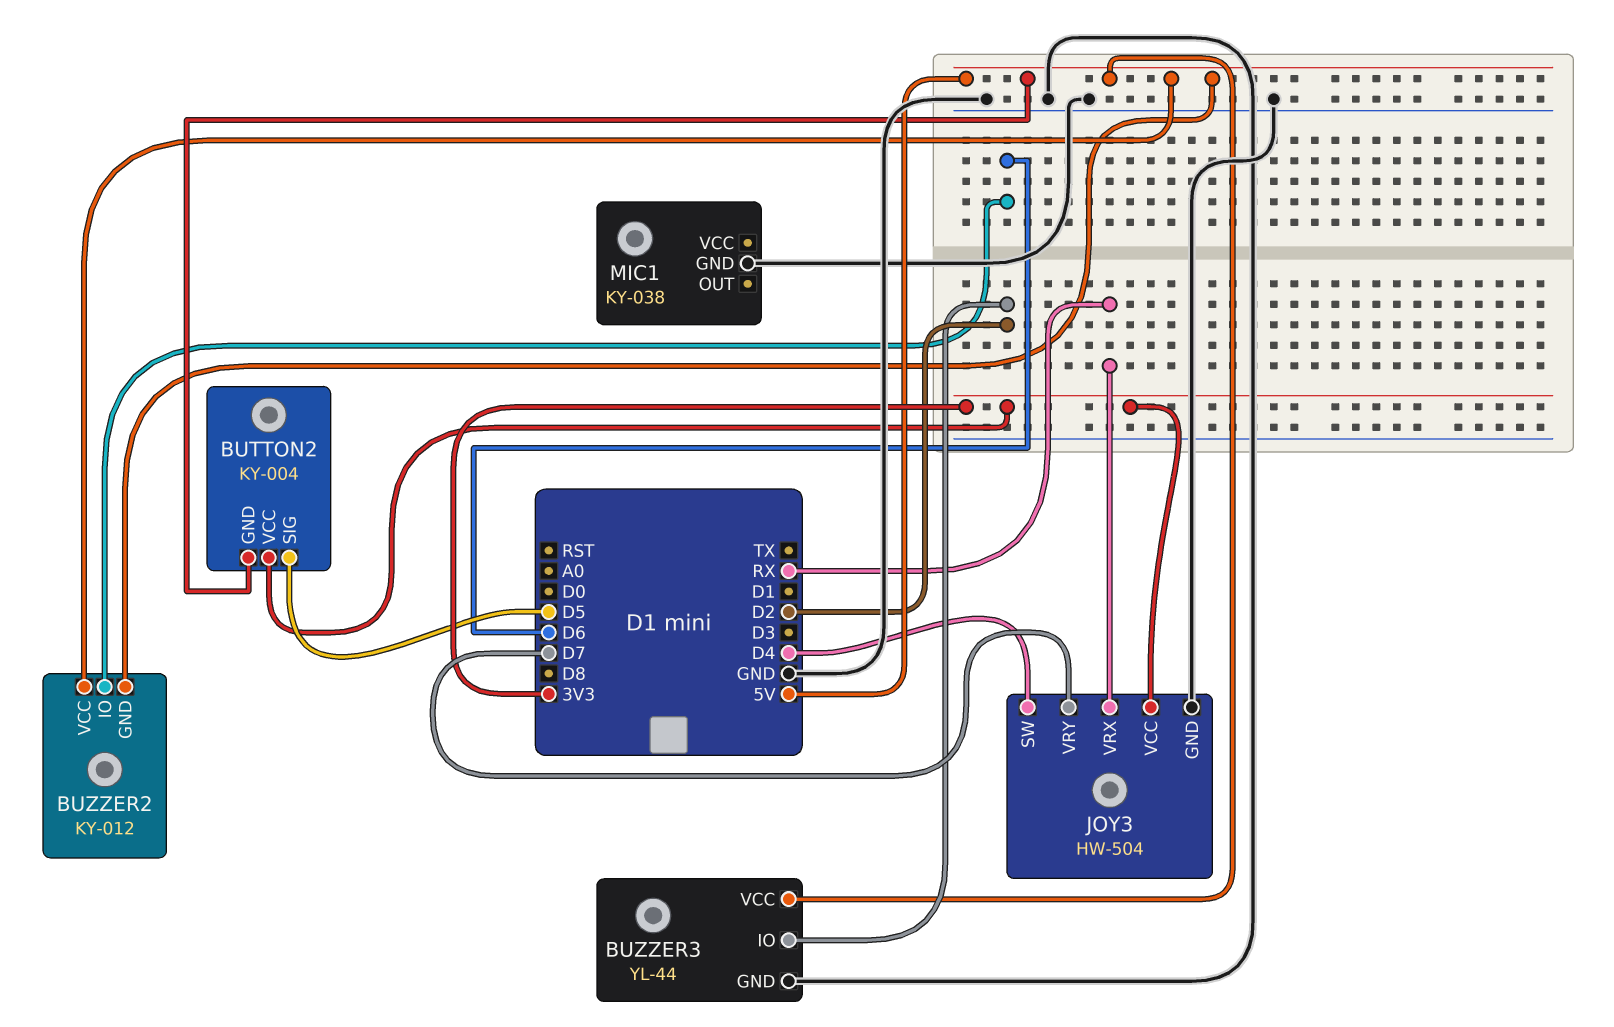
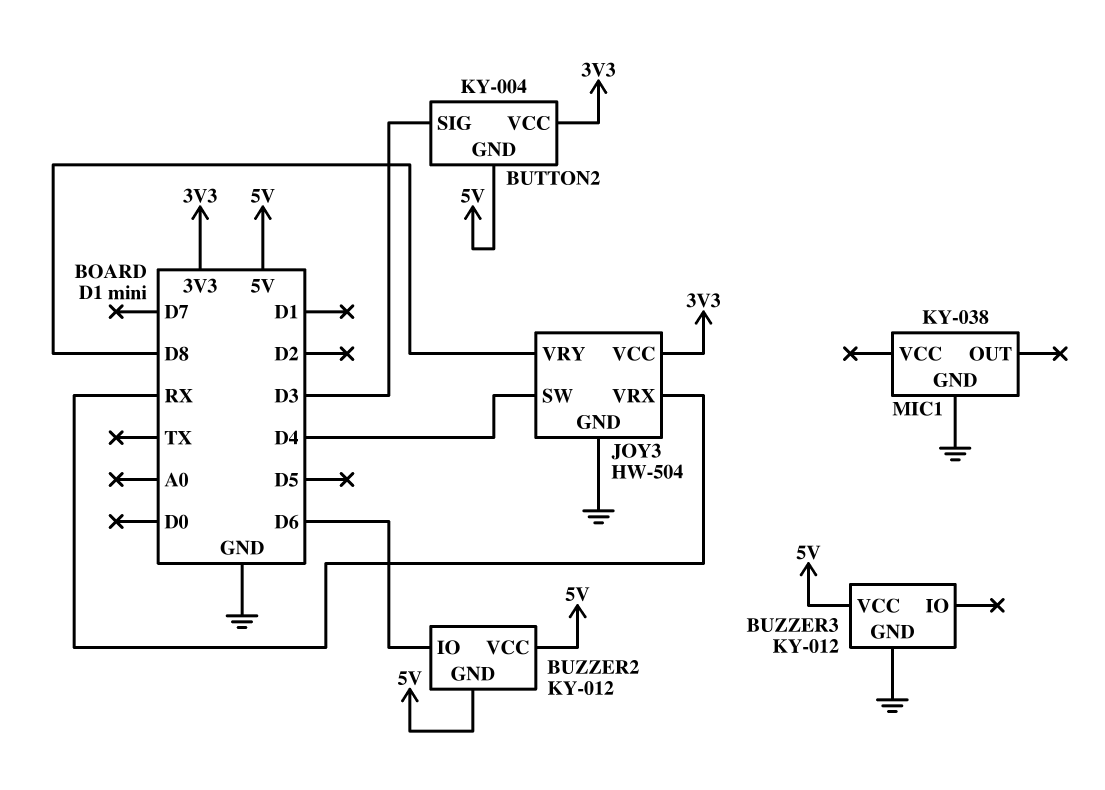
BUTTON2 pin SIG: D5 -> D3
BUZZER3: YL-44 -> KY-012
BUZZER3 pin IO: D2 -> none
JOY3 pin VRY: D7 -> D8

